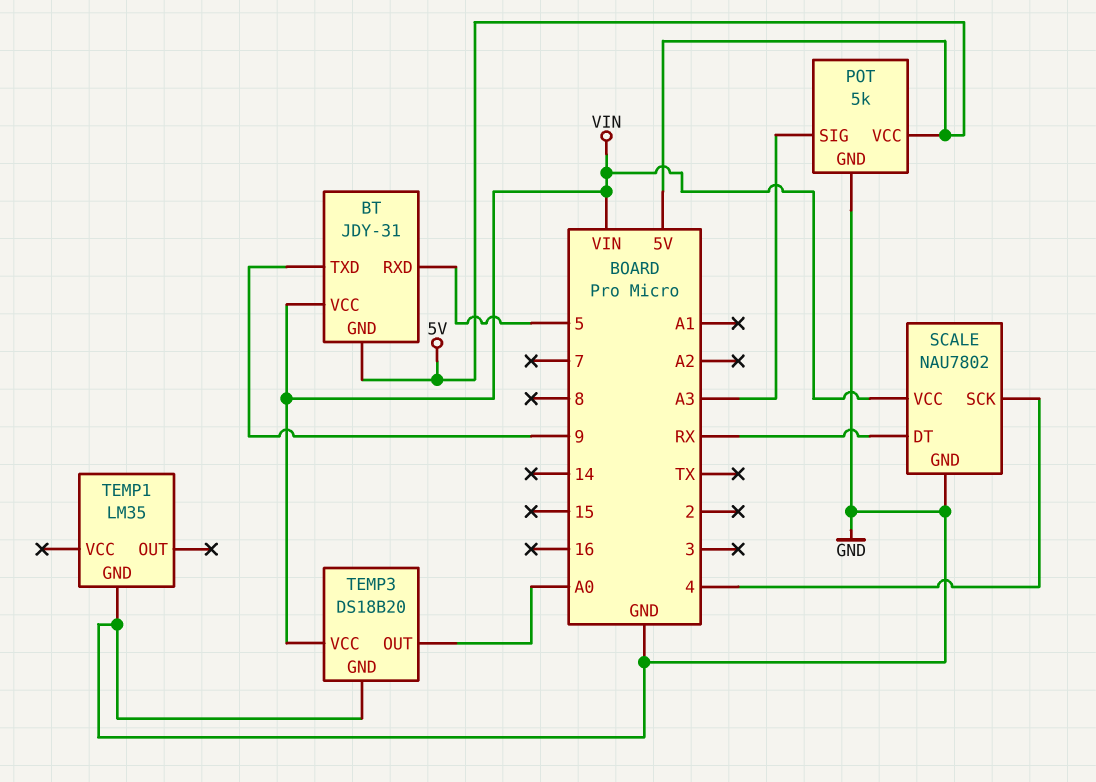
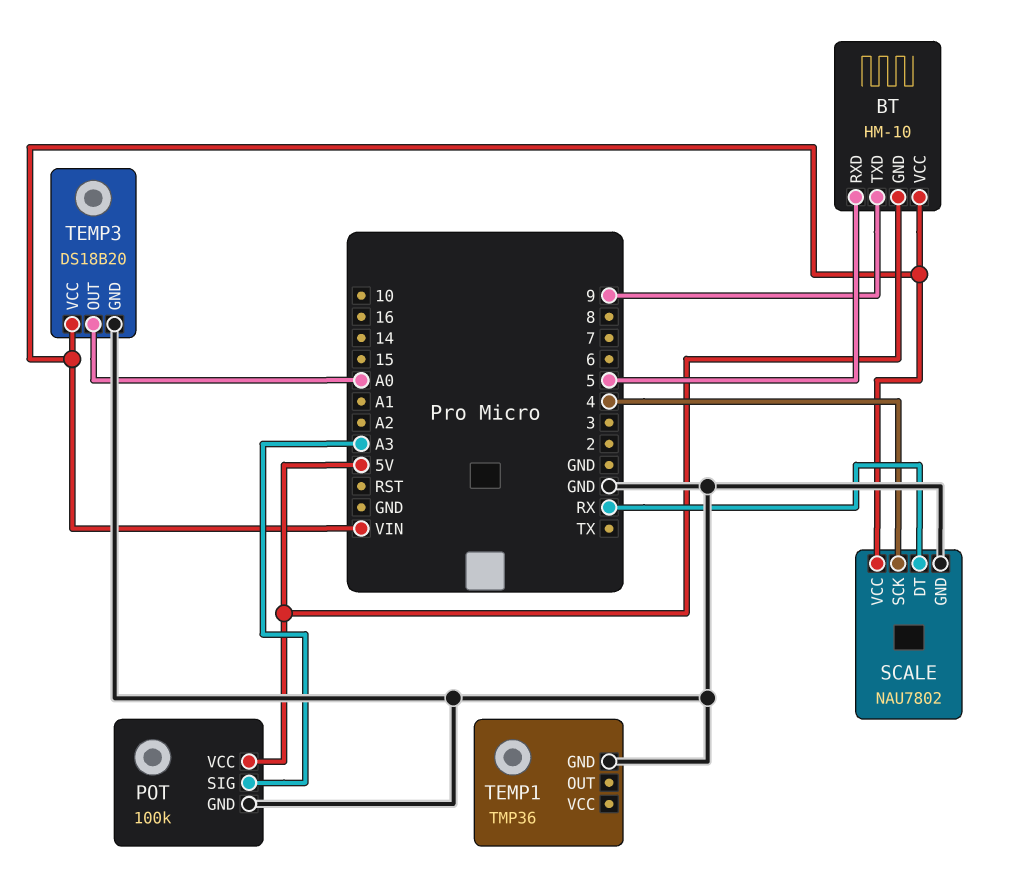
BT: JDY-31 -> HM-10
POT: 5k -> 100k
TEMP1: LM35 -> TMP36

